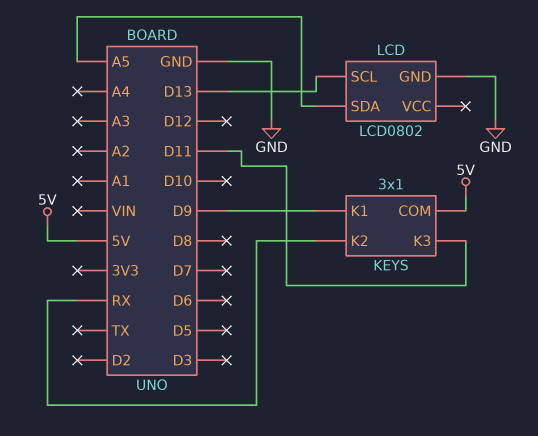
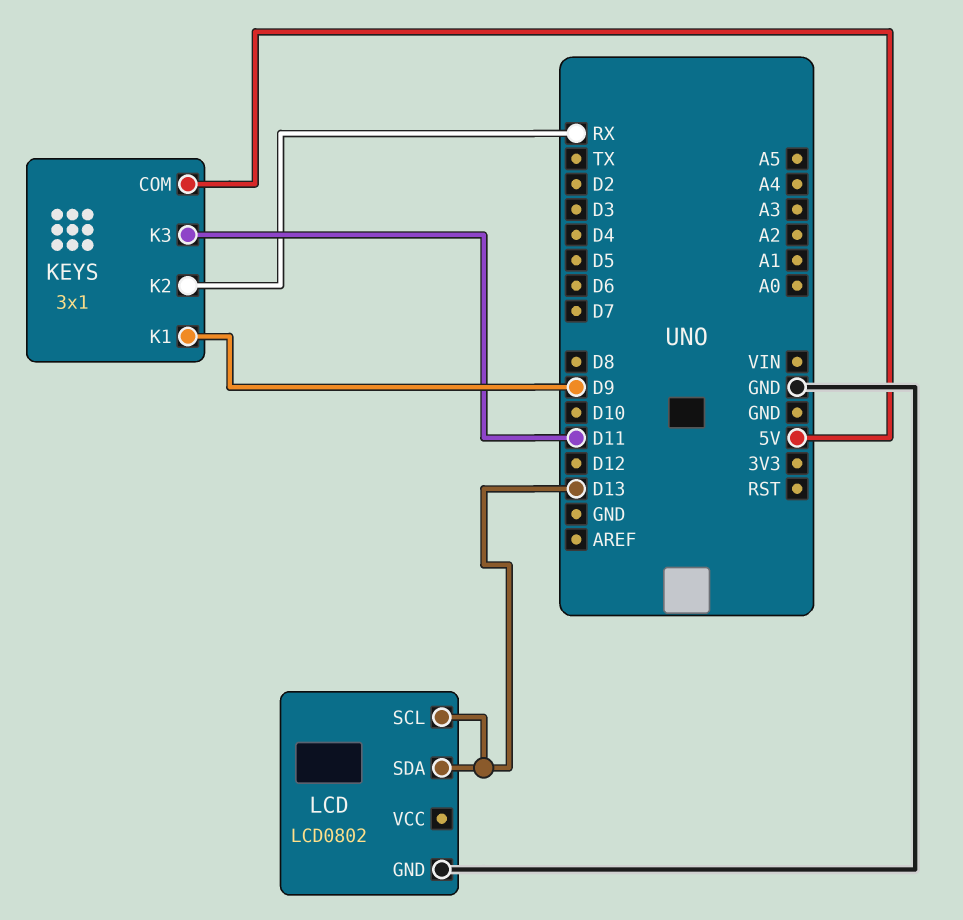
LCD pin SDA: A5 -> D13

